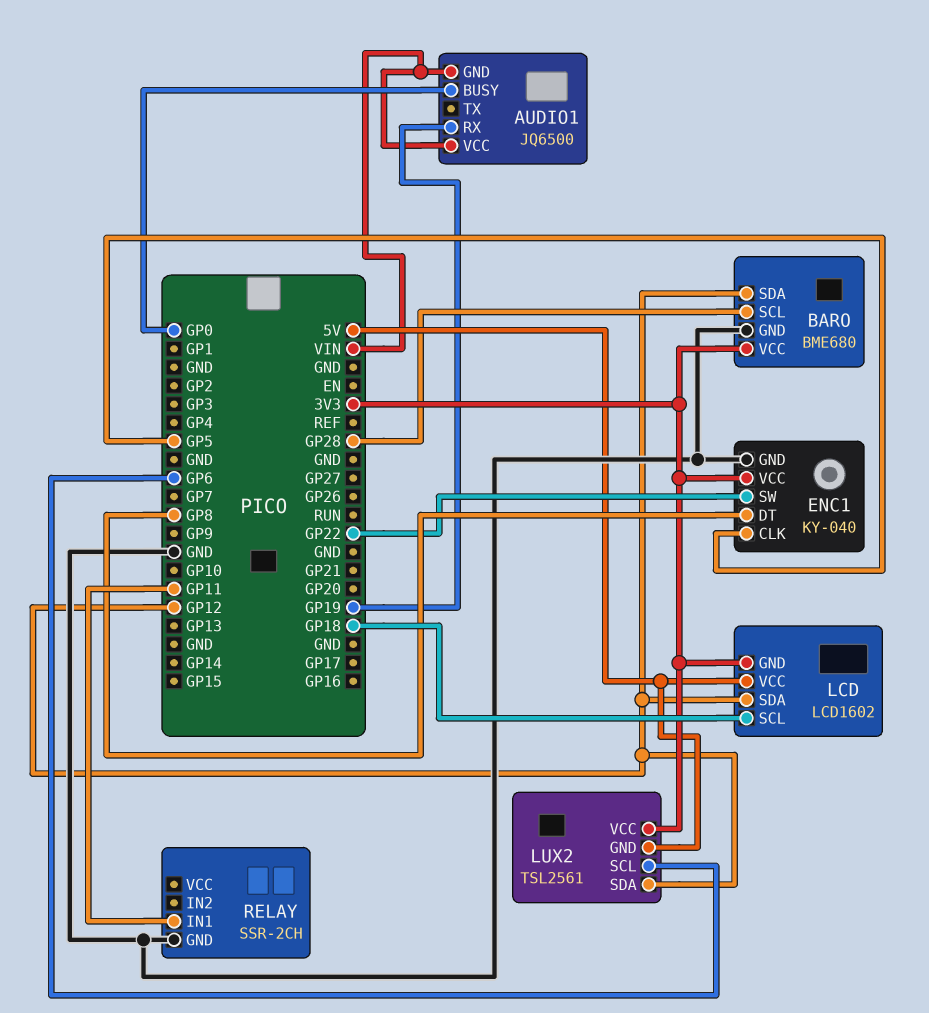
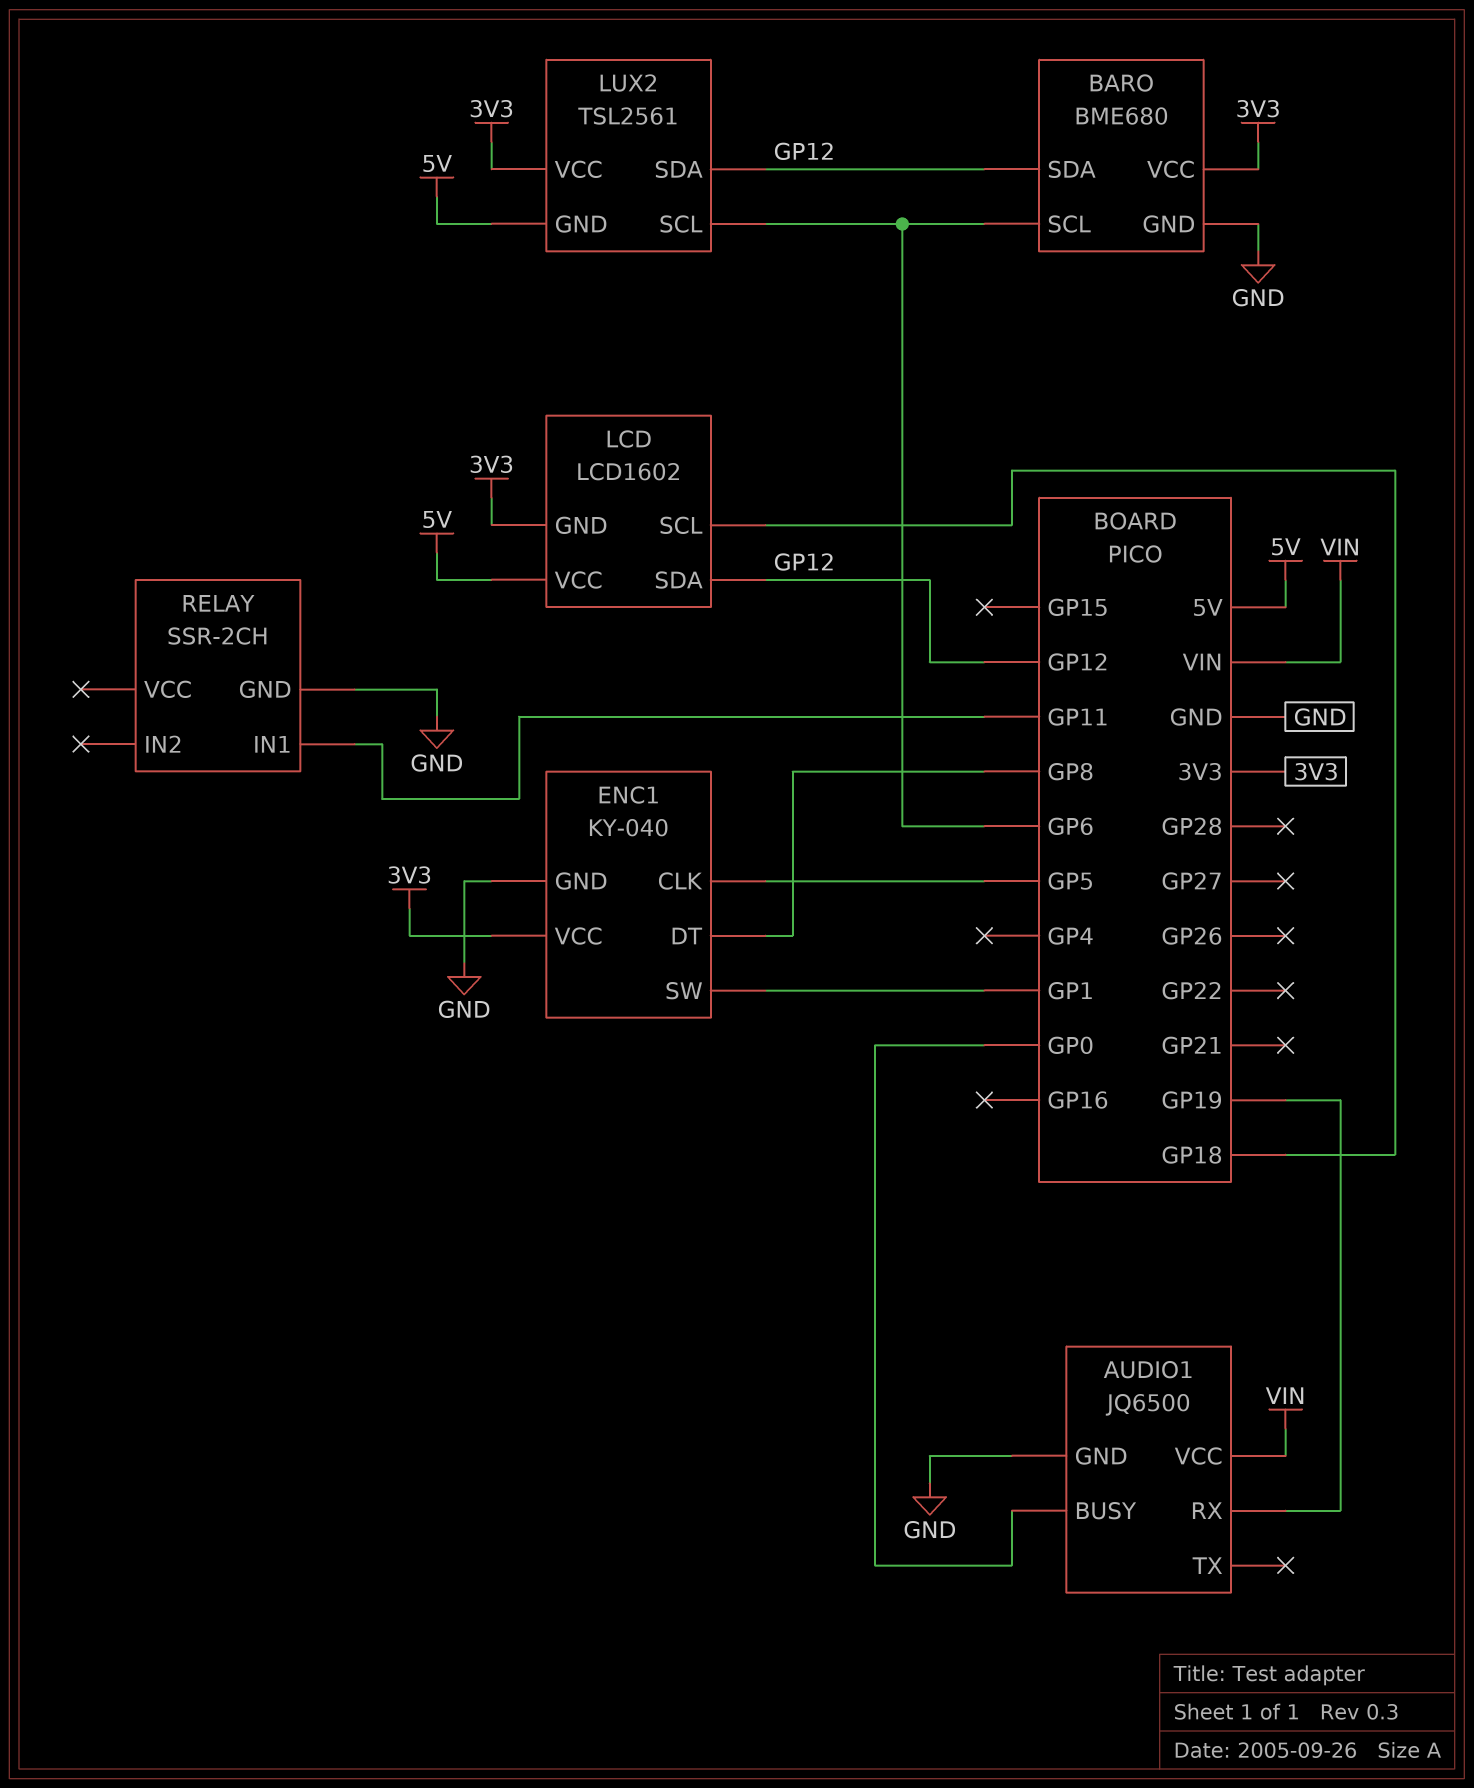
AUDIO1 pin GND: VIN -> GND
BARO pin SCL: GP28 -> GP6
ENC1 pin SW: GP22 -> GP1

